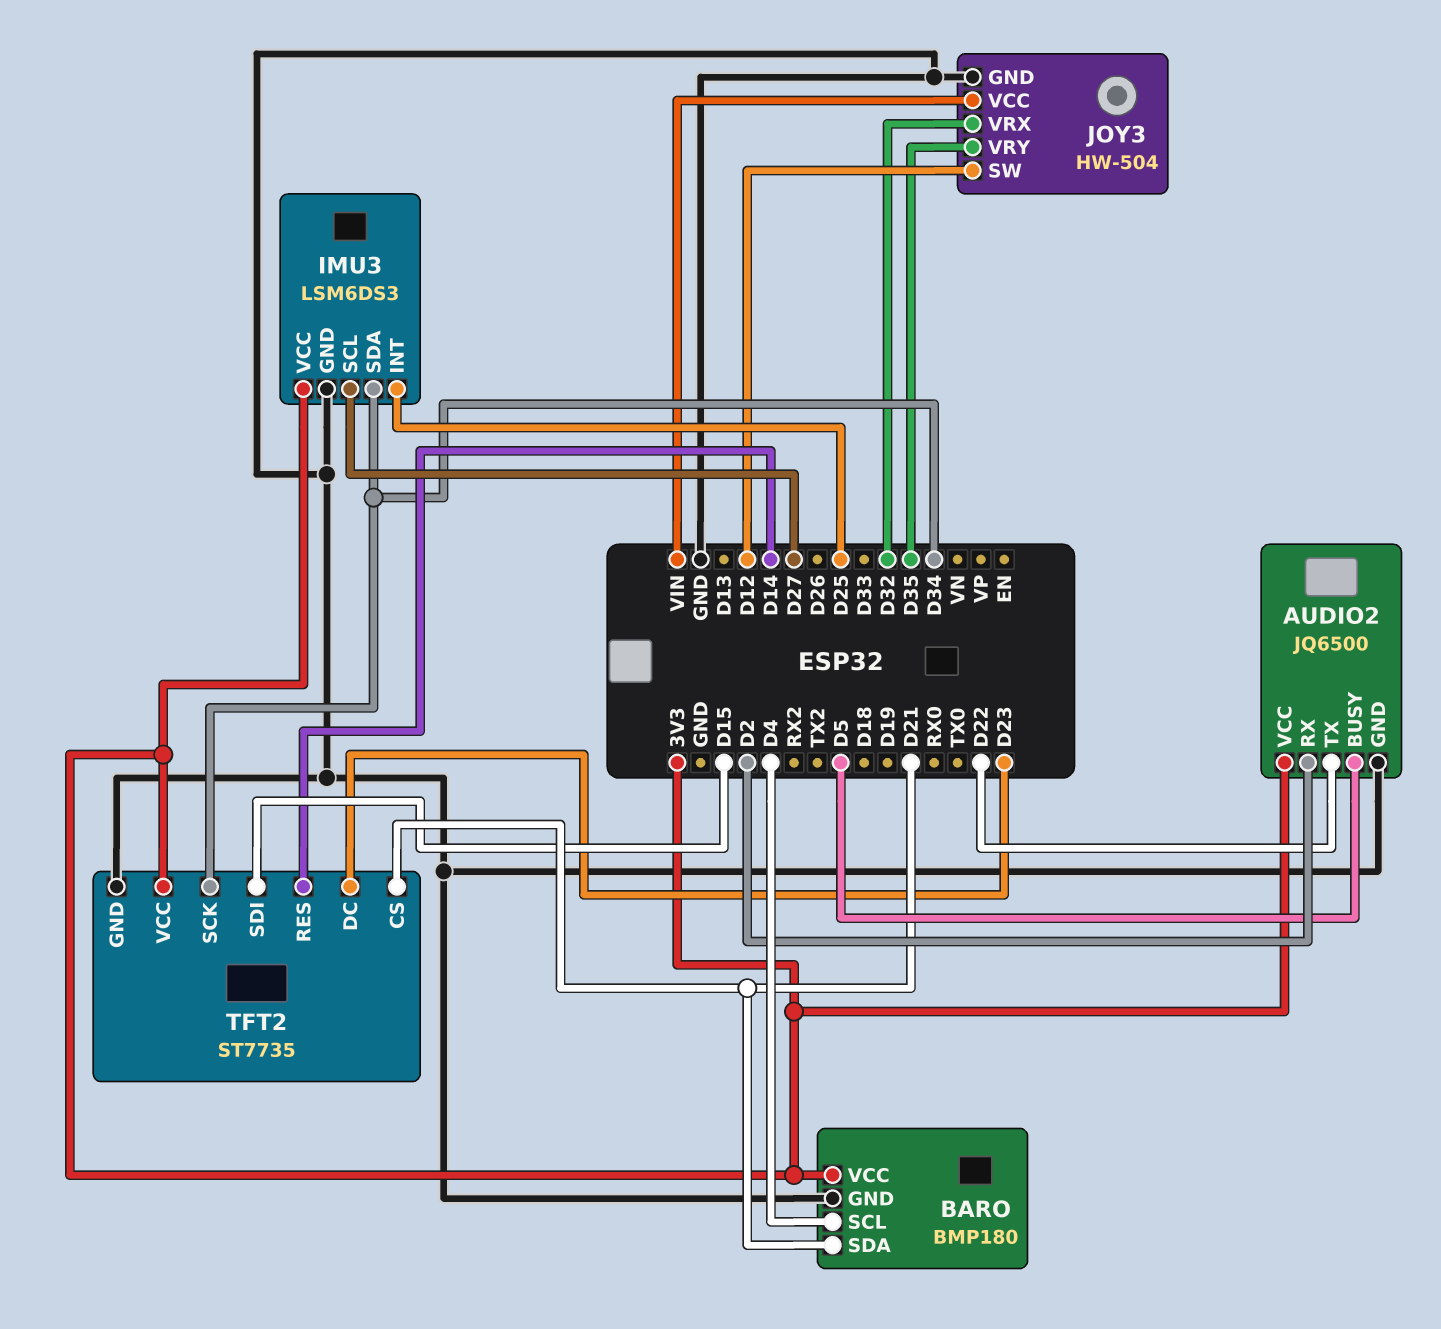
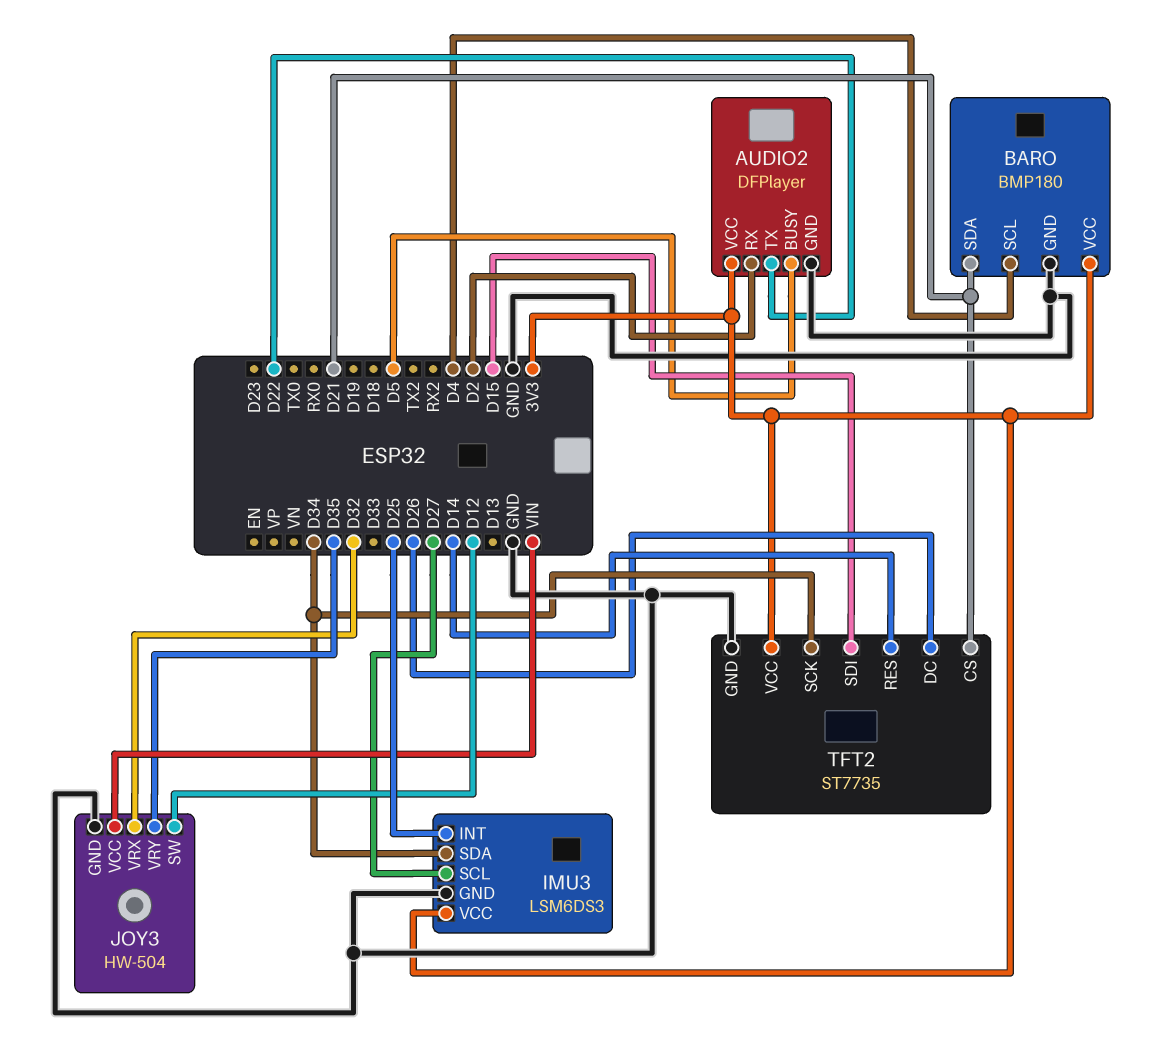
AUDIO2: JQ6500 -> DFPlayer
TFT2 pin DC: D23 -> D26

